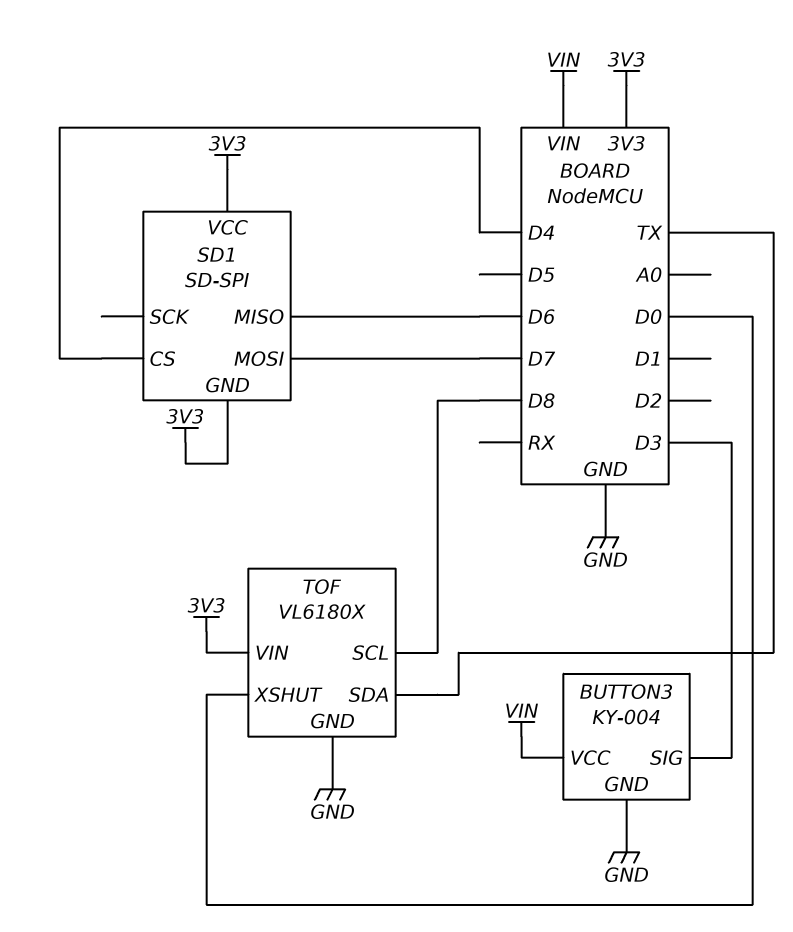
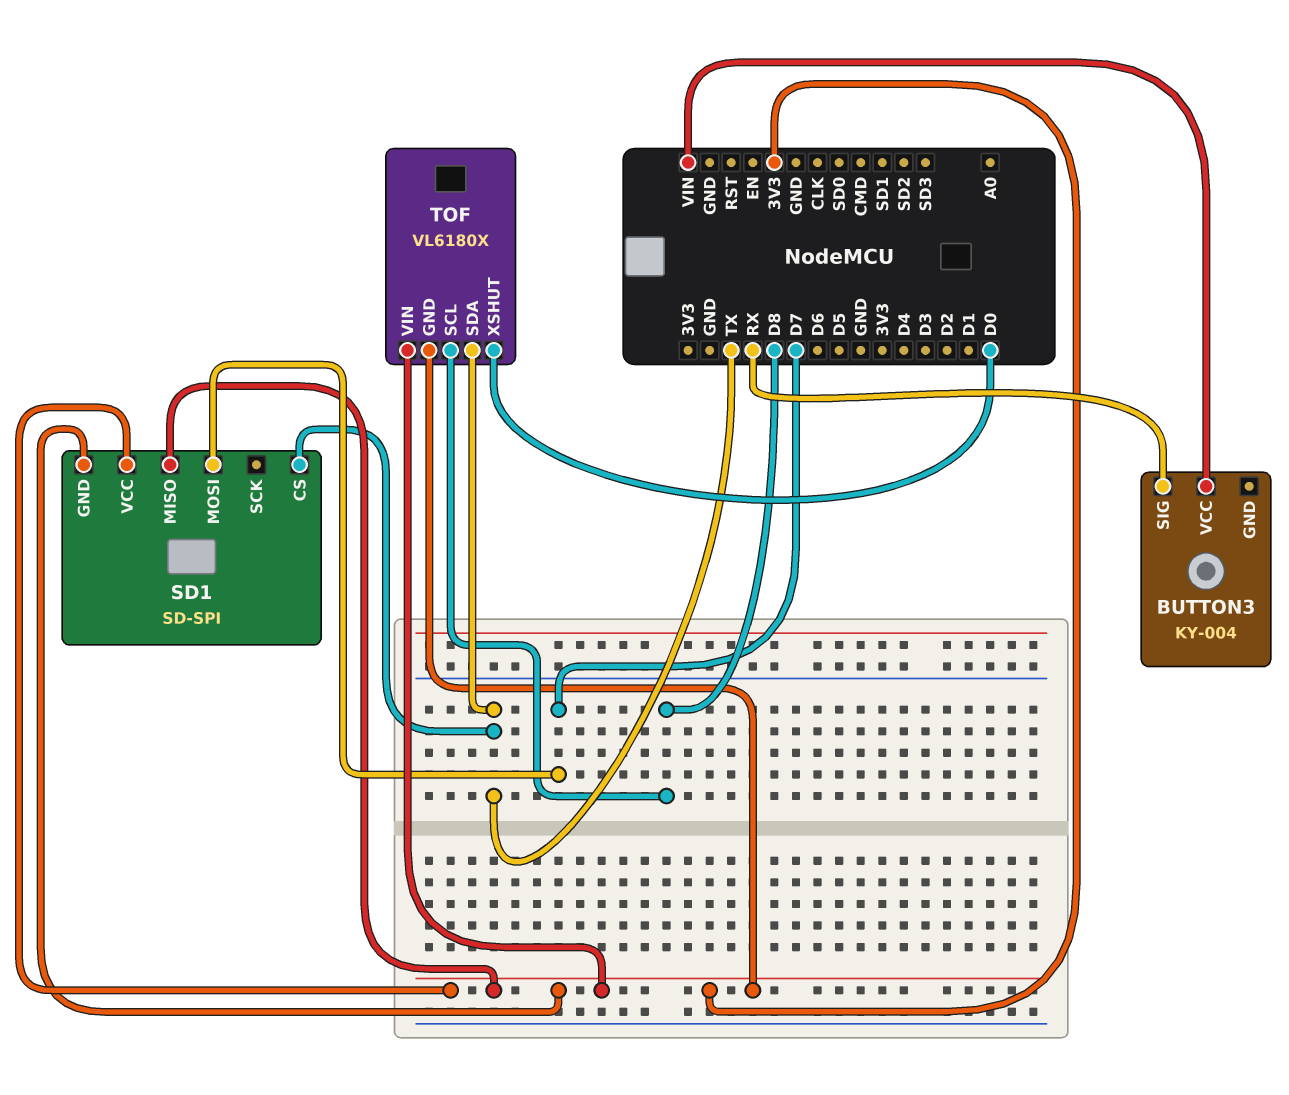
BUTTON3 pin GND: GND -> none
BUTTON3 pin SIG: D3 -> RX
SD1 pin CS: D4 -> TX
SD1 pin MISO: D6 -> 3V3
TOF pin GND: GND -> 3V3

